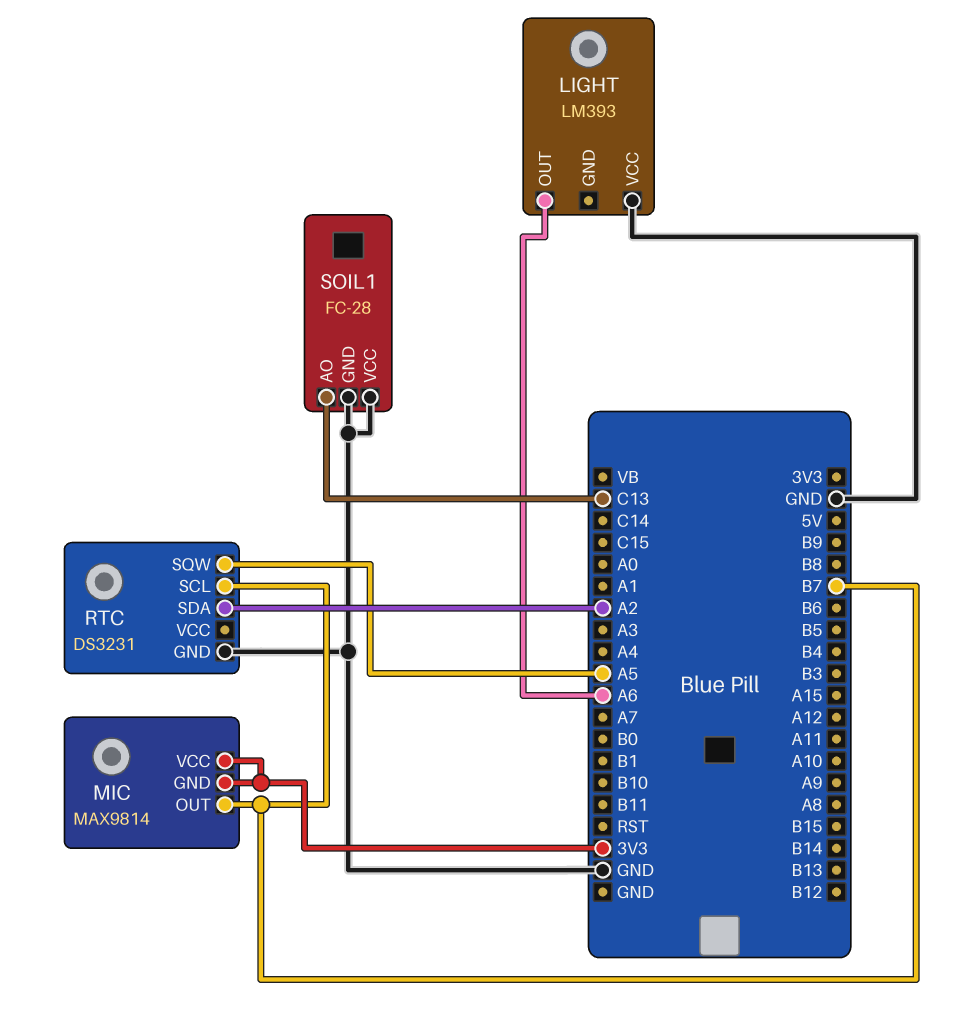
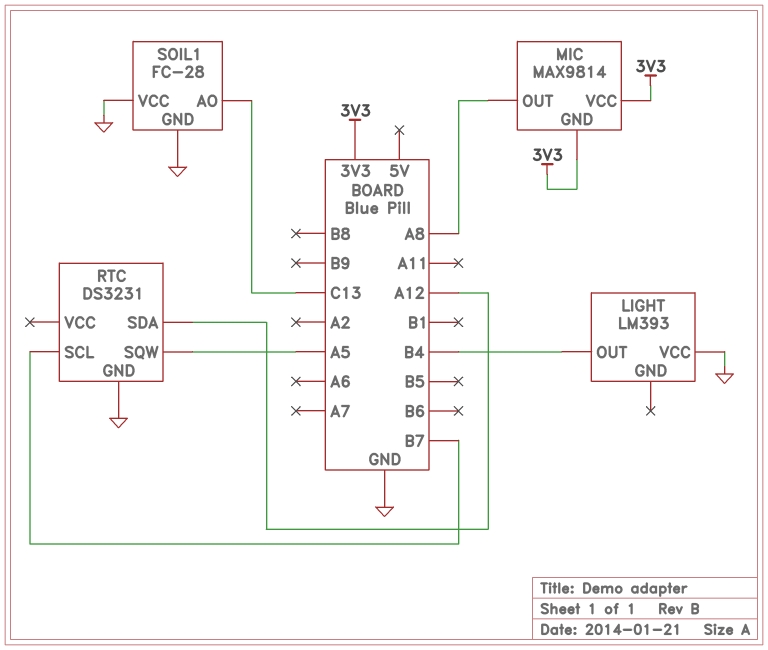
LIGHT pin OUT: A6 -> B4
MIC pin OUT: B7 -> A8
RTC pin SDA: A2 -> A12

